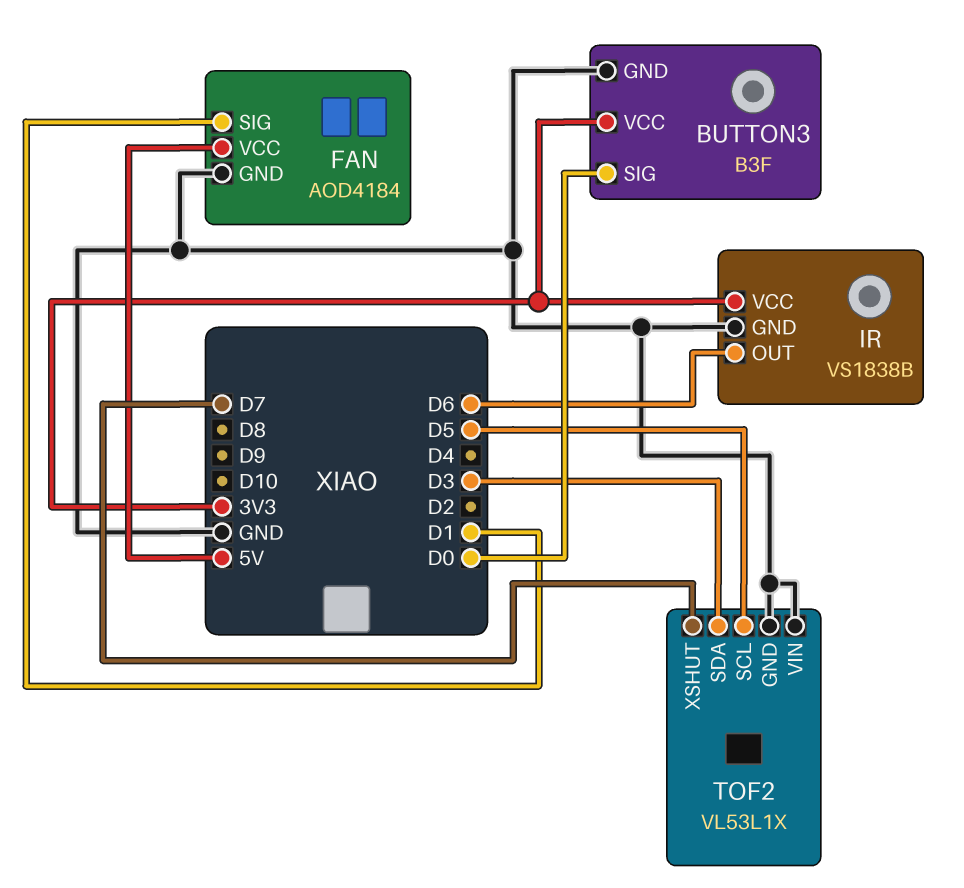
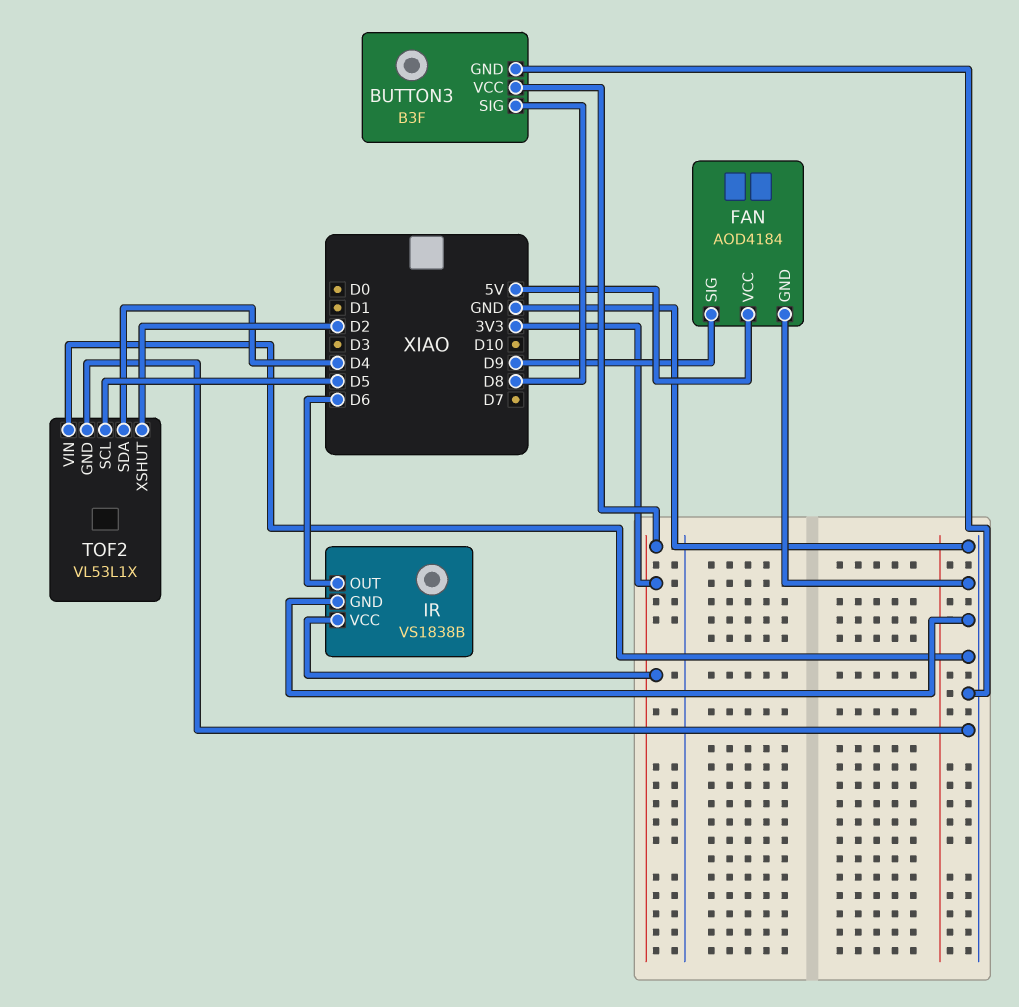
BUTTON3 pin SIG: D0 -> D8
FAN pin SIG: D1 -> D9
TOF2 pin SDA: D3 -> D4
TOF2 pin XSHUT: D7 -> D2

